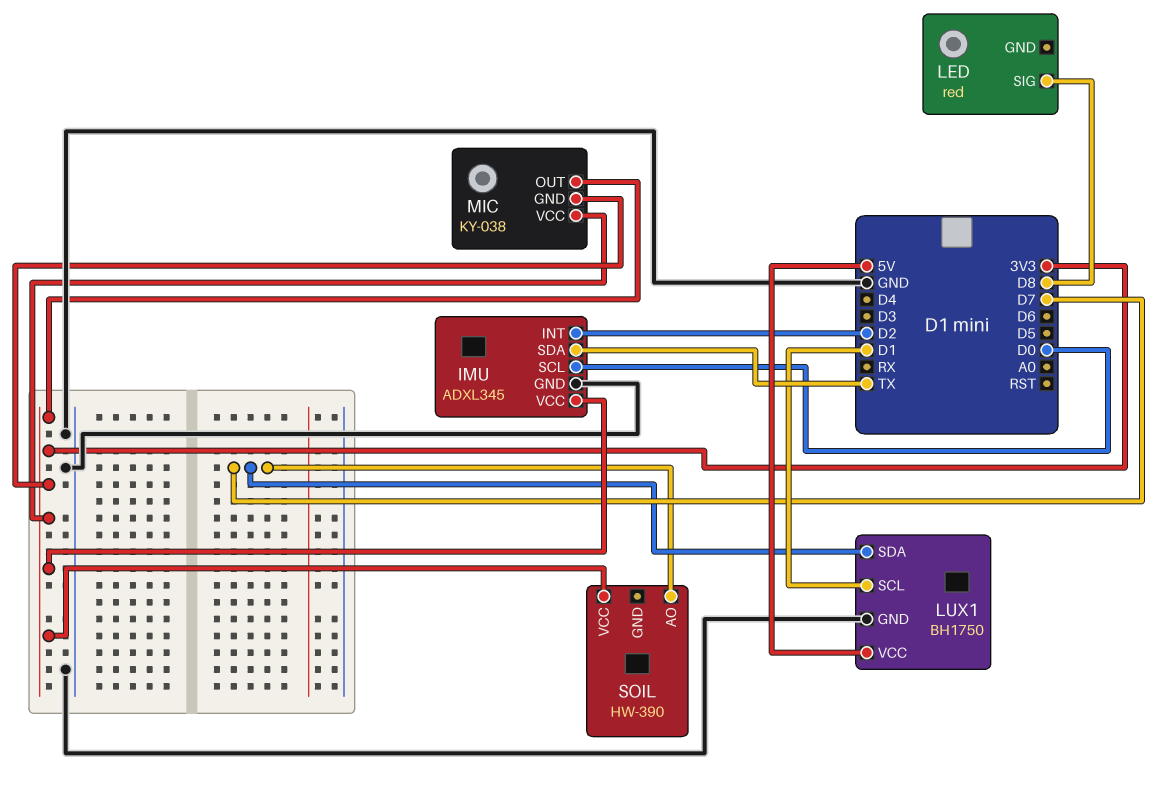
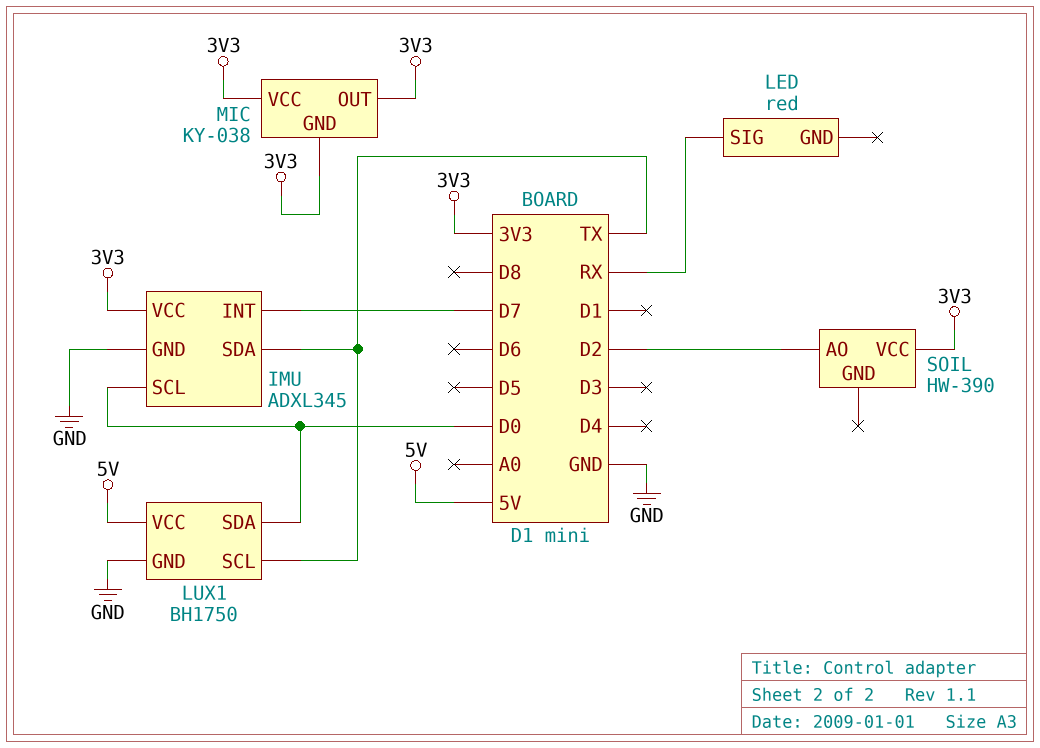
IMU pin INT: D2 -> D7
LED pin SIG: D8 -> RX
LUX1 pin SCL: D1 -> TX
LUX1 pin SDA: D7 -> D0
SOIL pin AO: D7 -> D2

